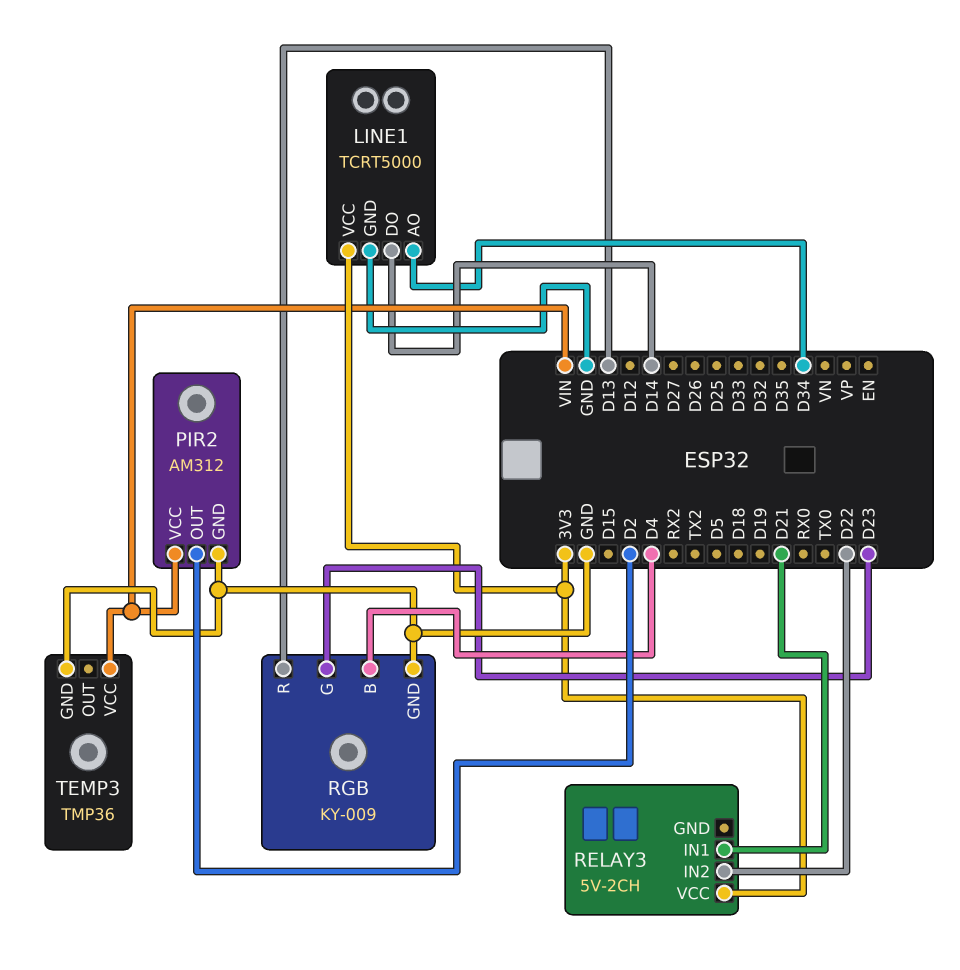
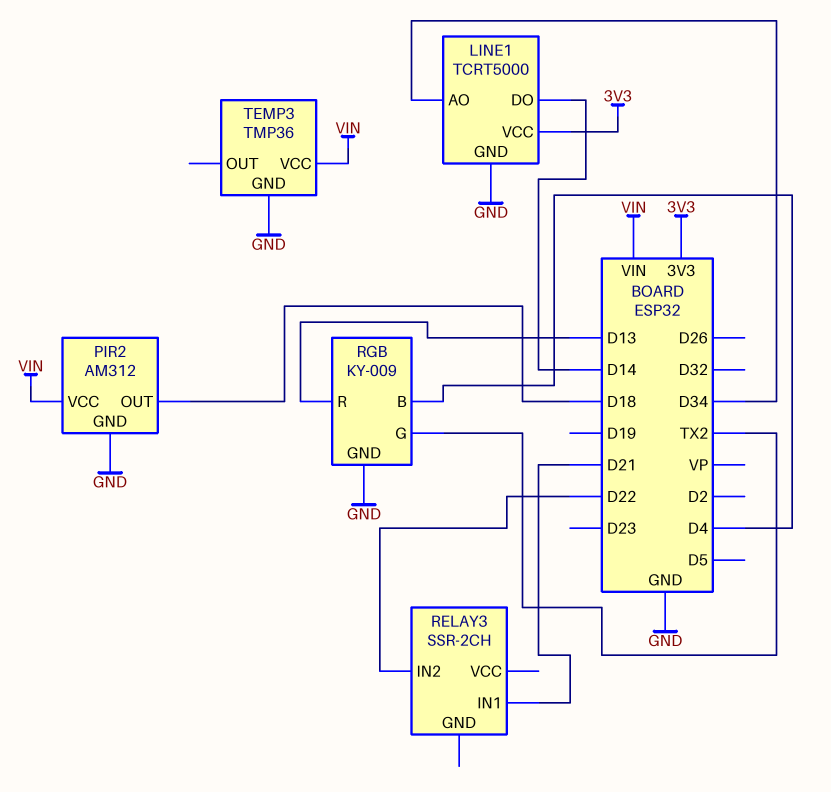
PIR2 pin OUT: D2 -> D18
RELAY3: 5V-2CH -> SSR-2CH
RELAY3 pin VCC: 3V3 -> none
RGB pin G: D23 -> TX2

